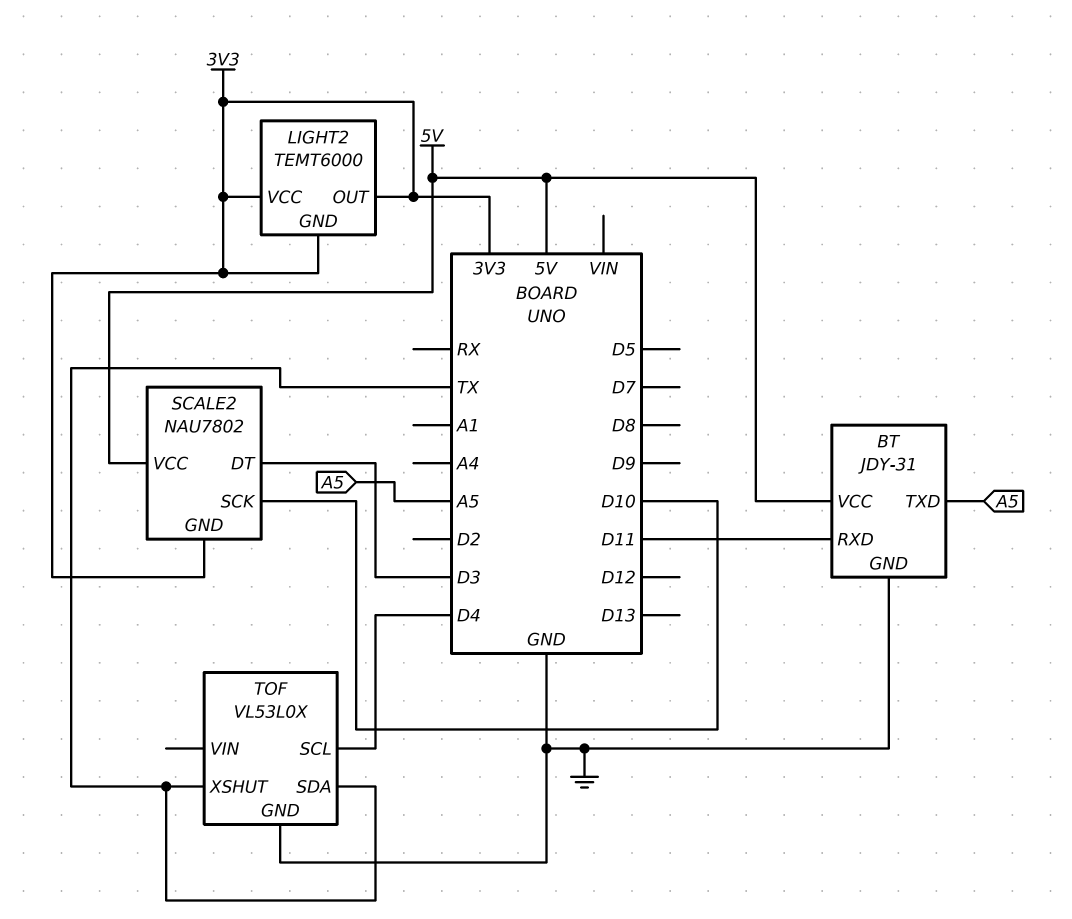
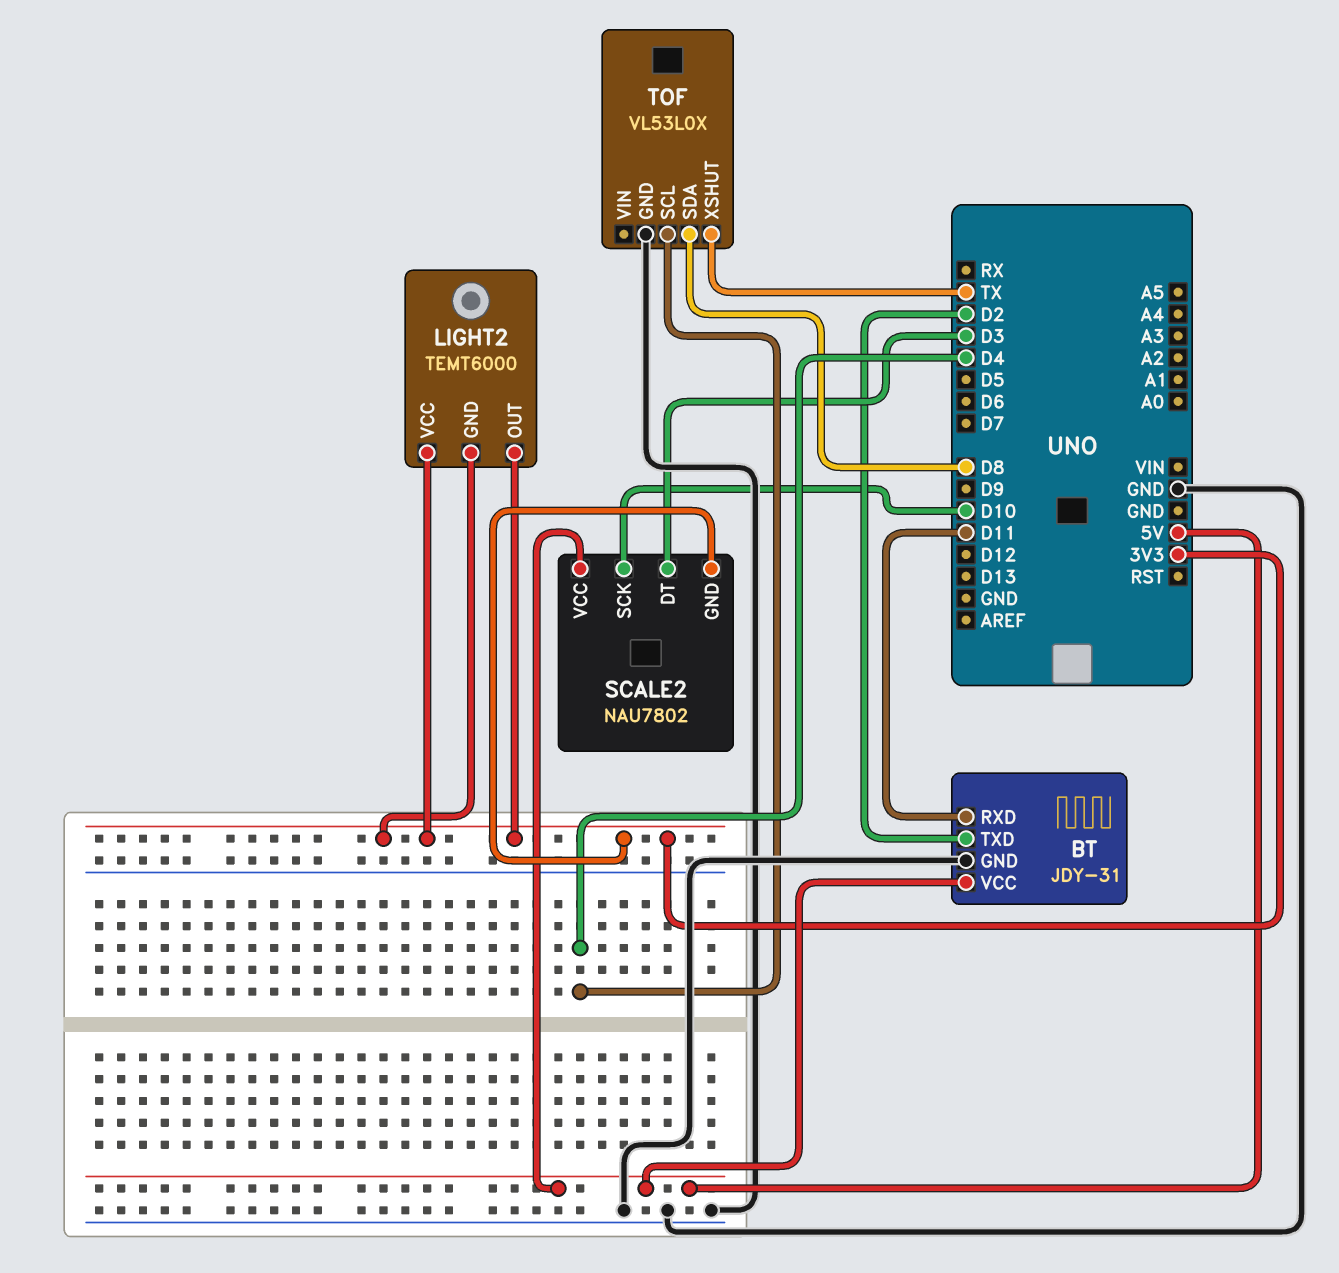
BT pin TXD: A5 -> D2
TOF pin SDA: TX -> D8

